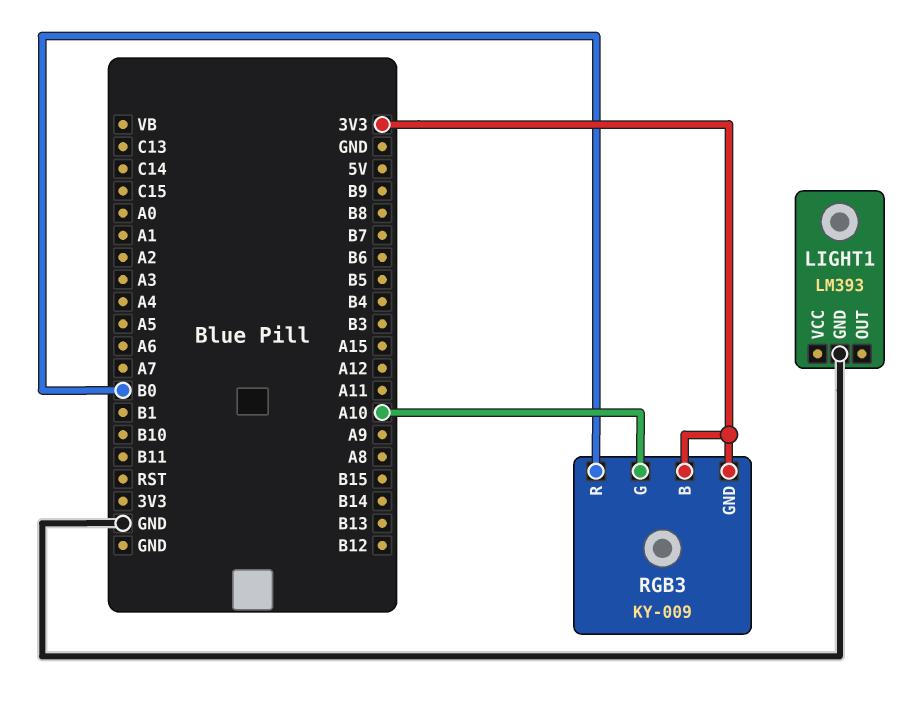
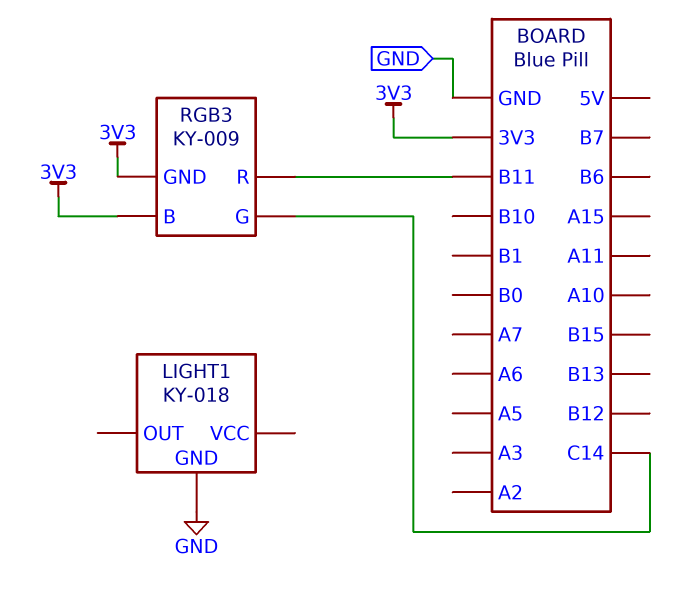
LIGHT1: LM393 -> KY-018
RGB3 pin G: A10 -> C14
RGB3 pin R: B0 -> B11

